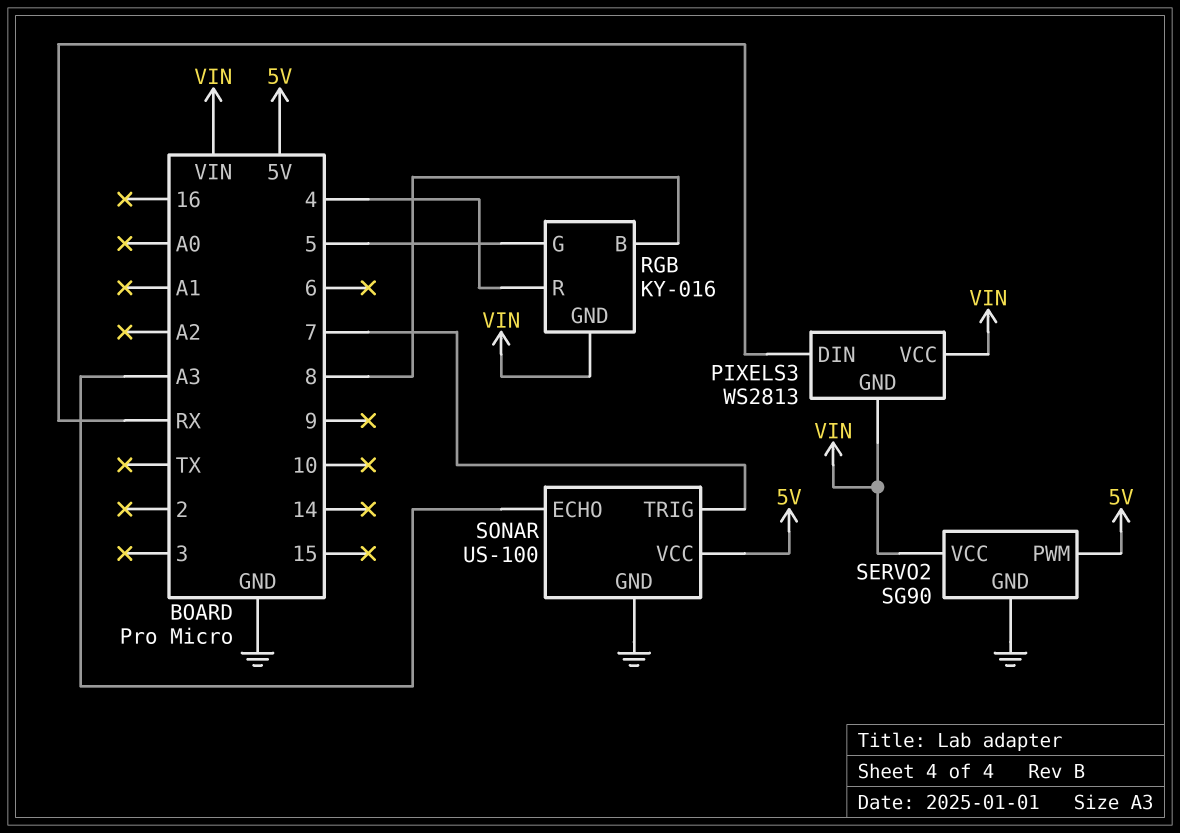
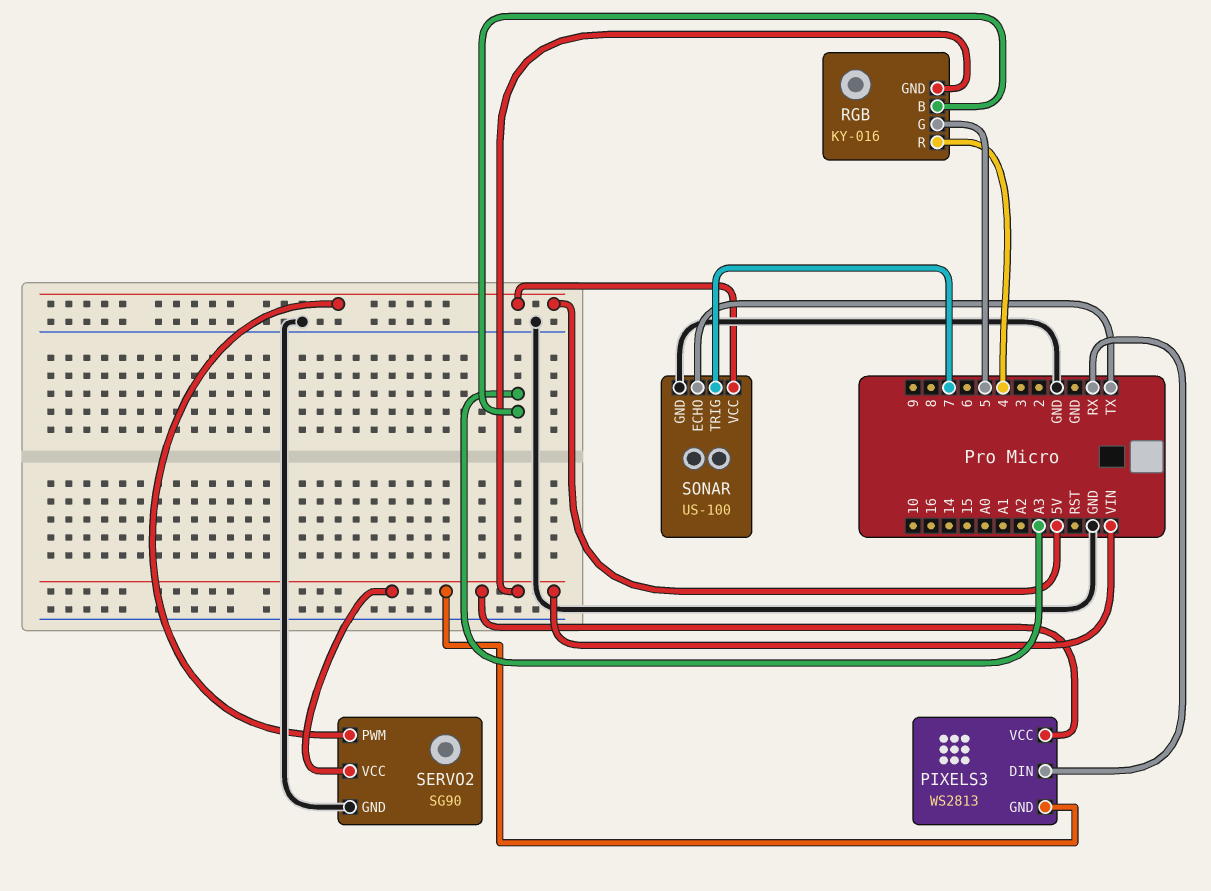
RGB pin B: 8 -> A3
SONAR pin ECHO: A3 -> TX

